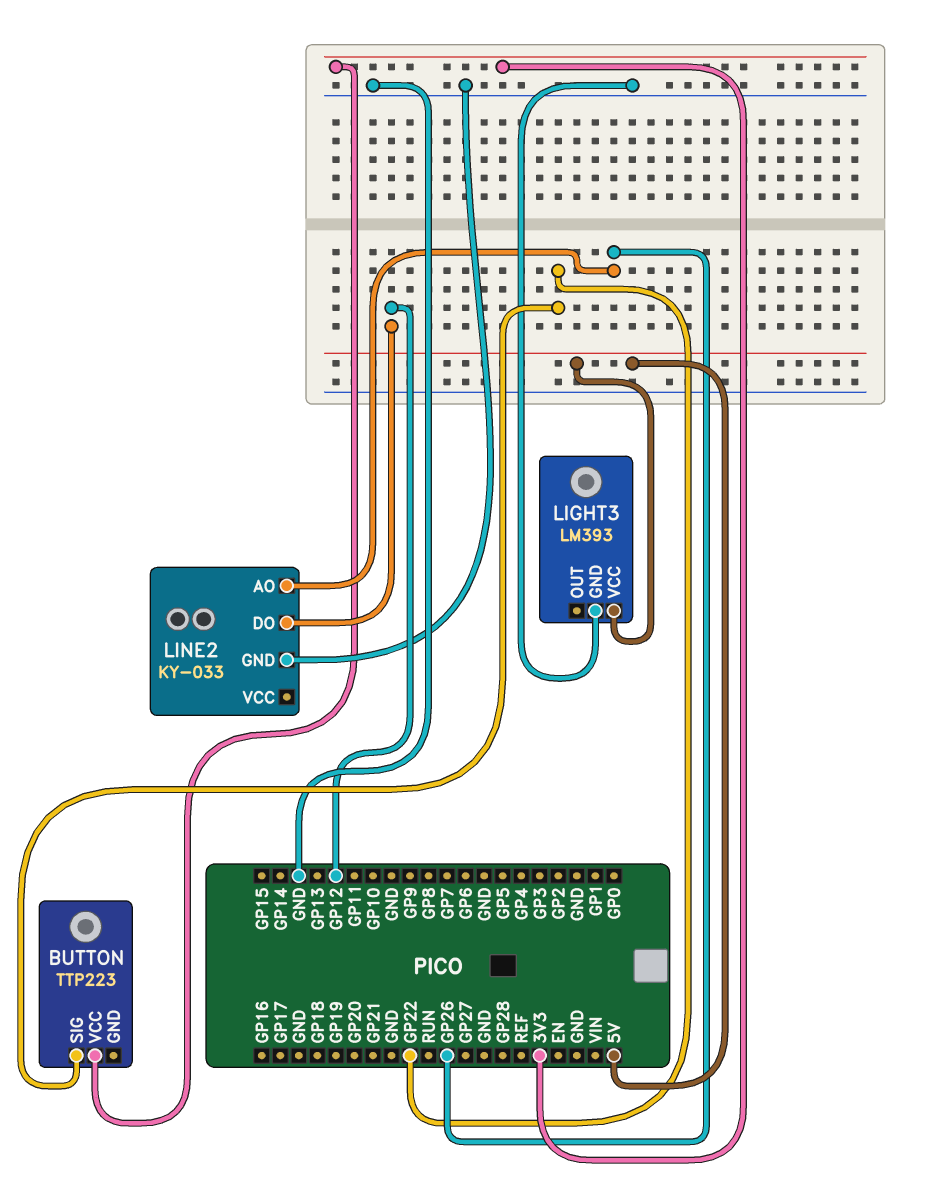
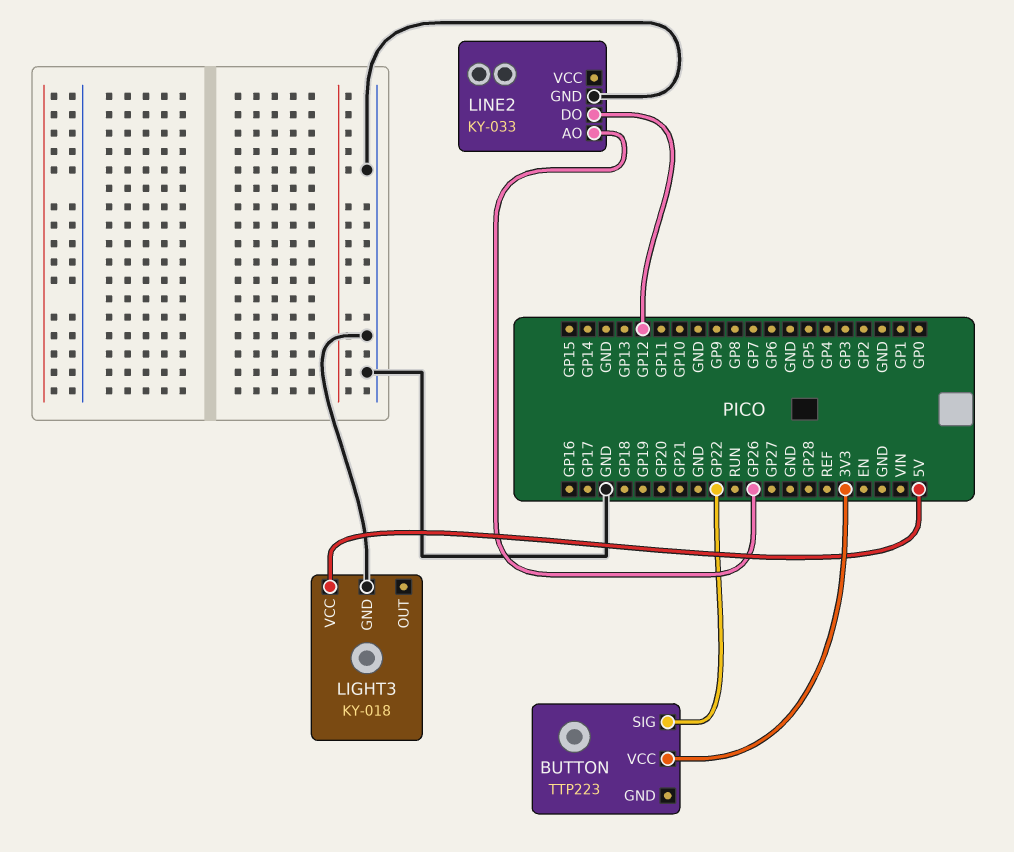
LIGHT3: LM393 -> KY-018

